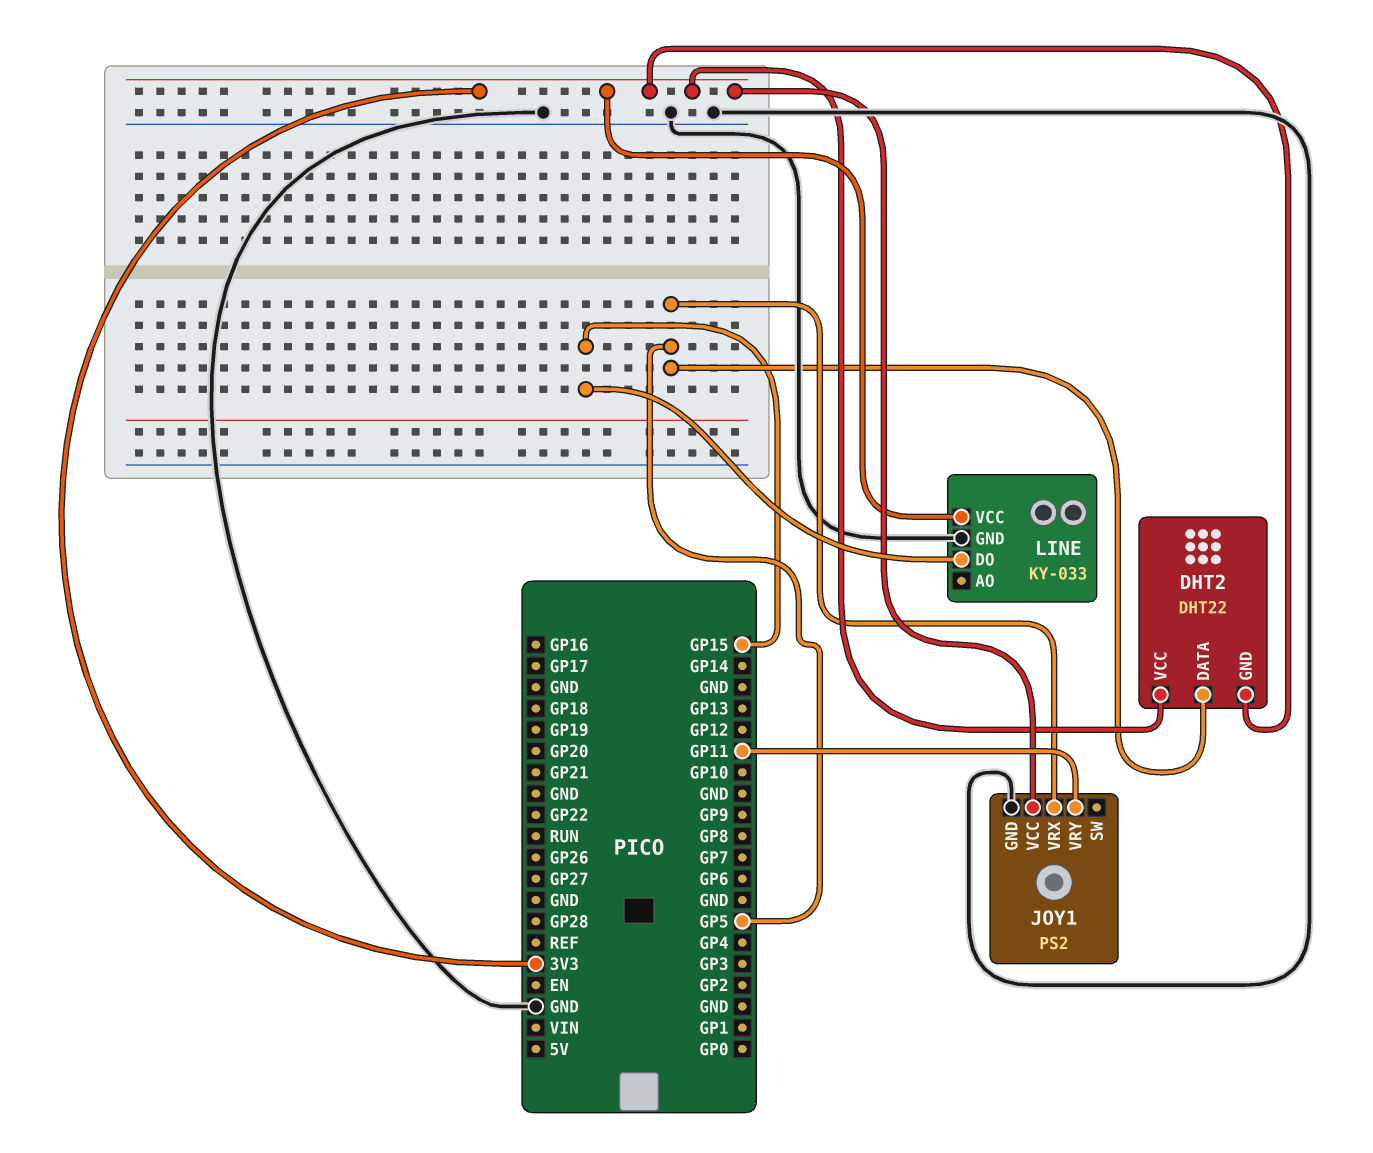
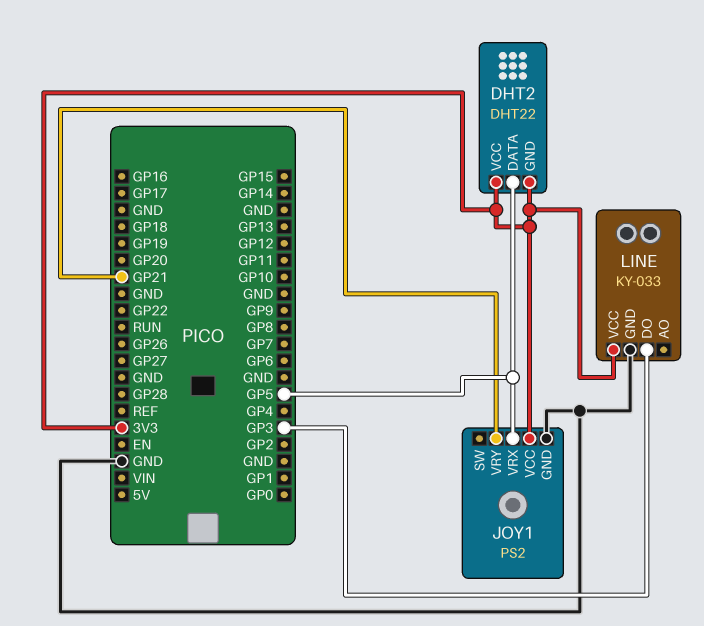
JOY1 pin VRY: GP11 -> GP21
LINE pin DO: GP15 -> GP3

